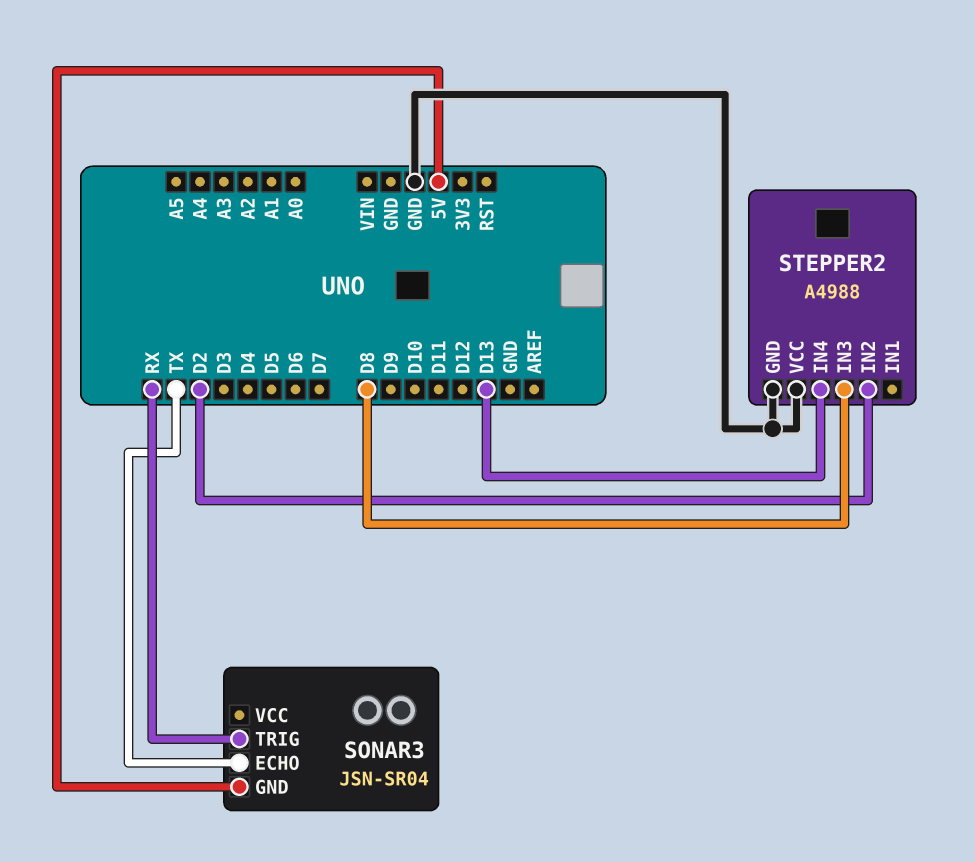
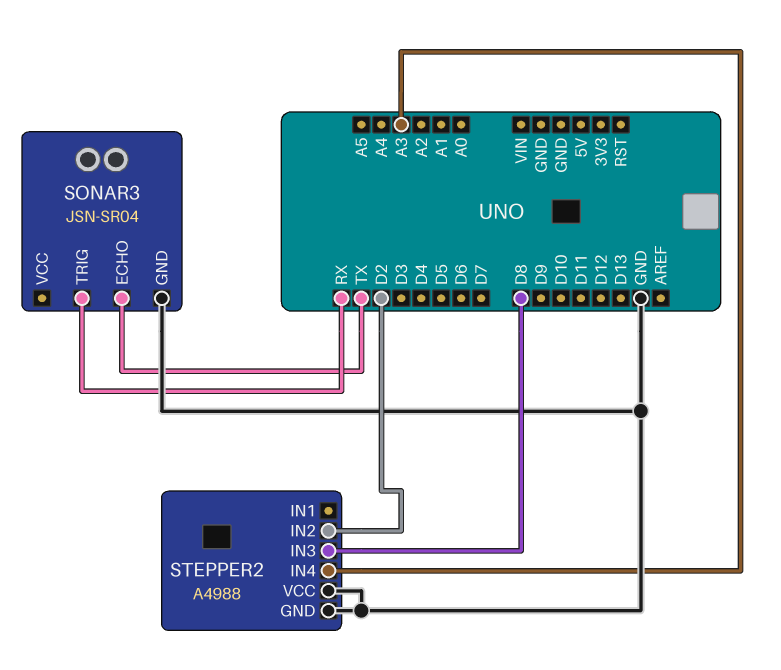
SONAR3 pin GND: 5V -> GND
STEPPER2 pin IN4: D13 -> A3

